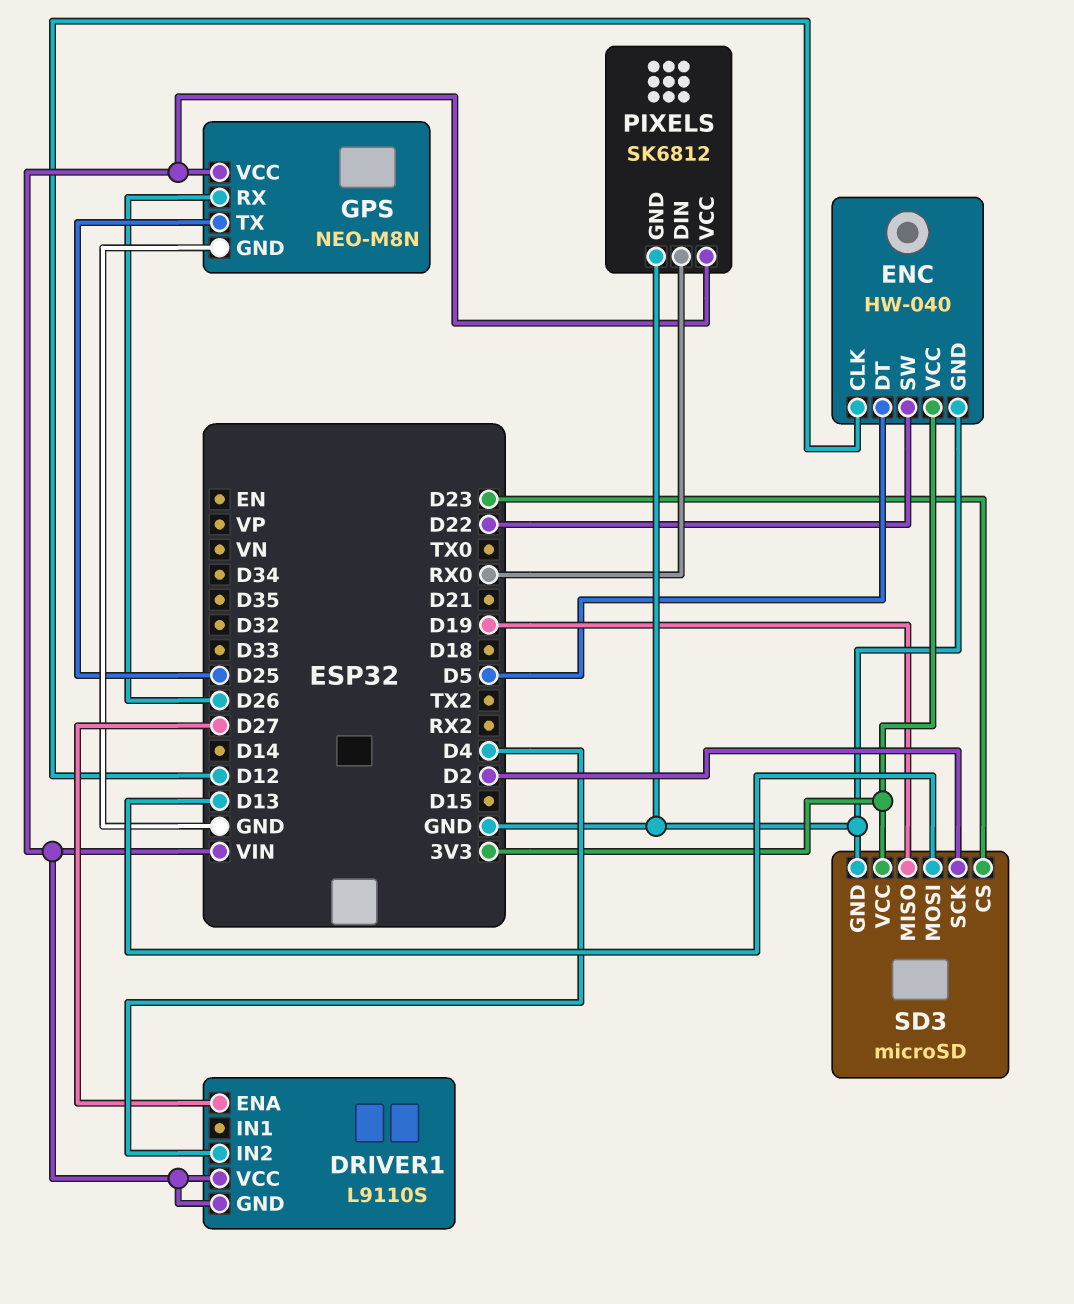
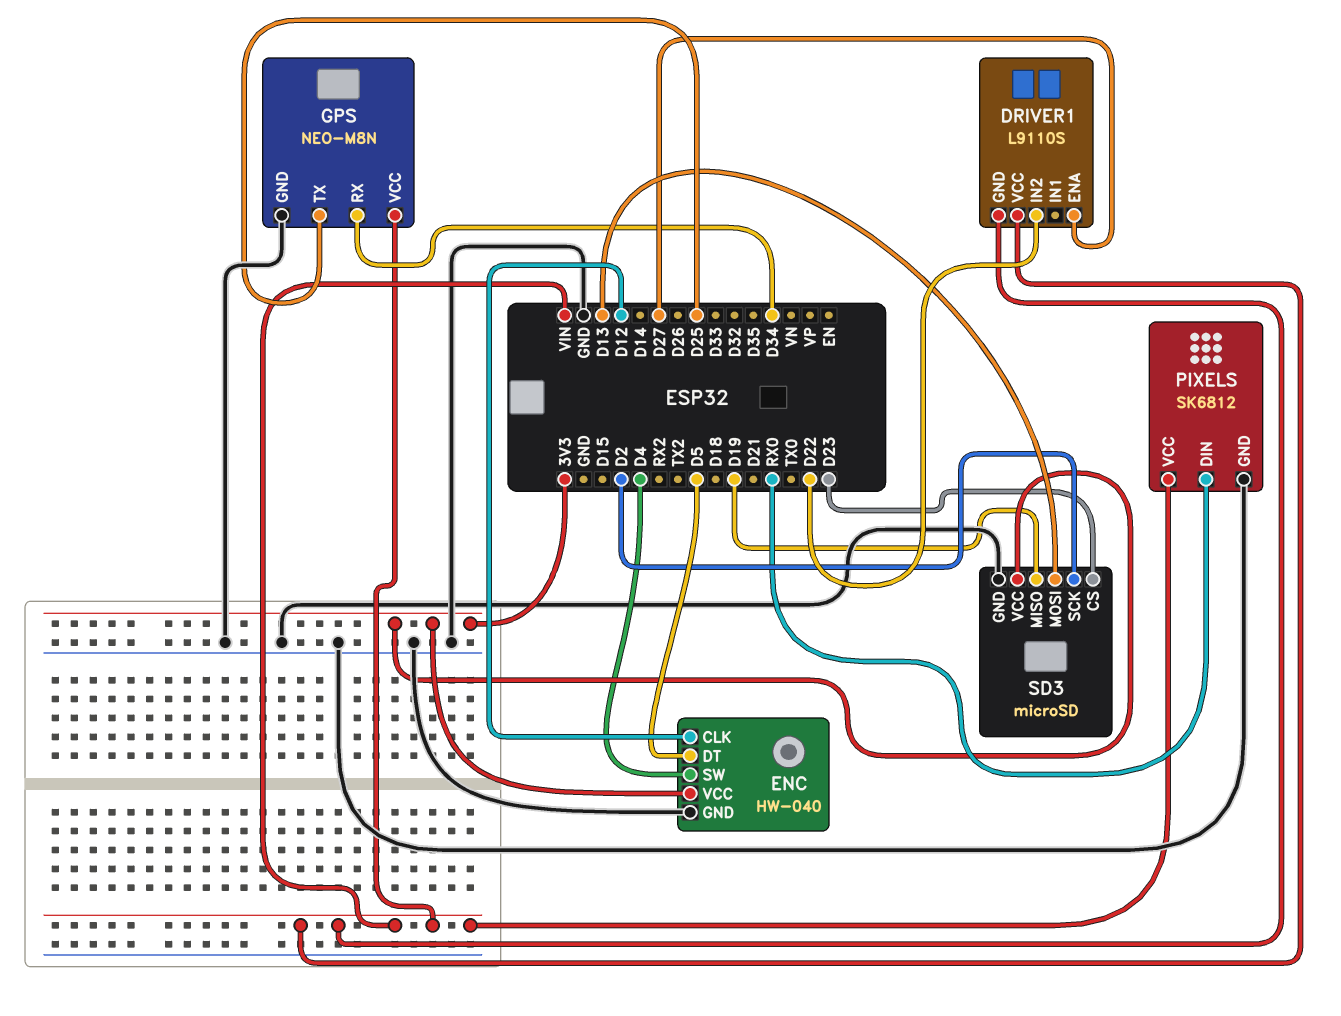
DRIVER1 pin IN2: D4 -> D22
ENC pin SW: D22 -> D4
GPS pin RX: D26 -> D34

